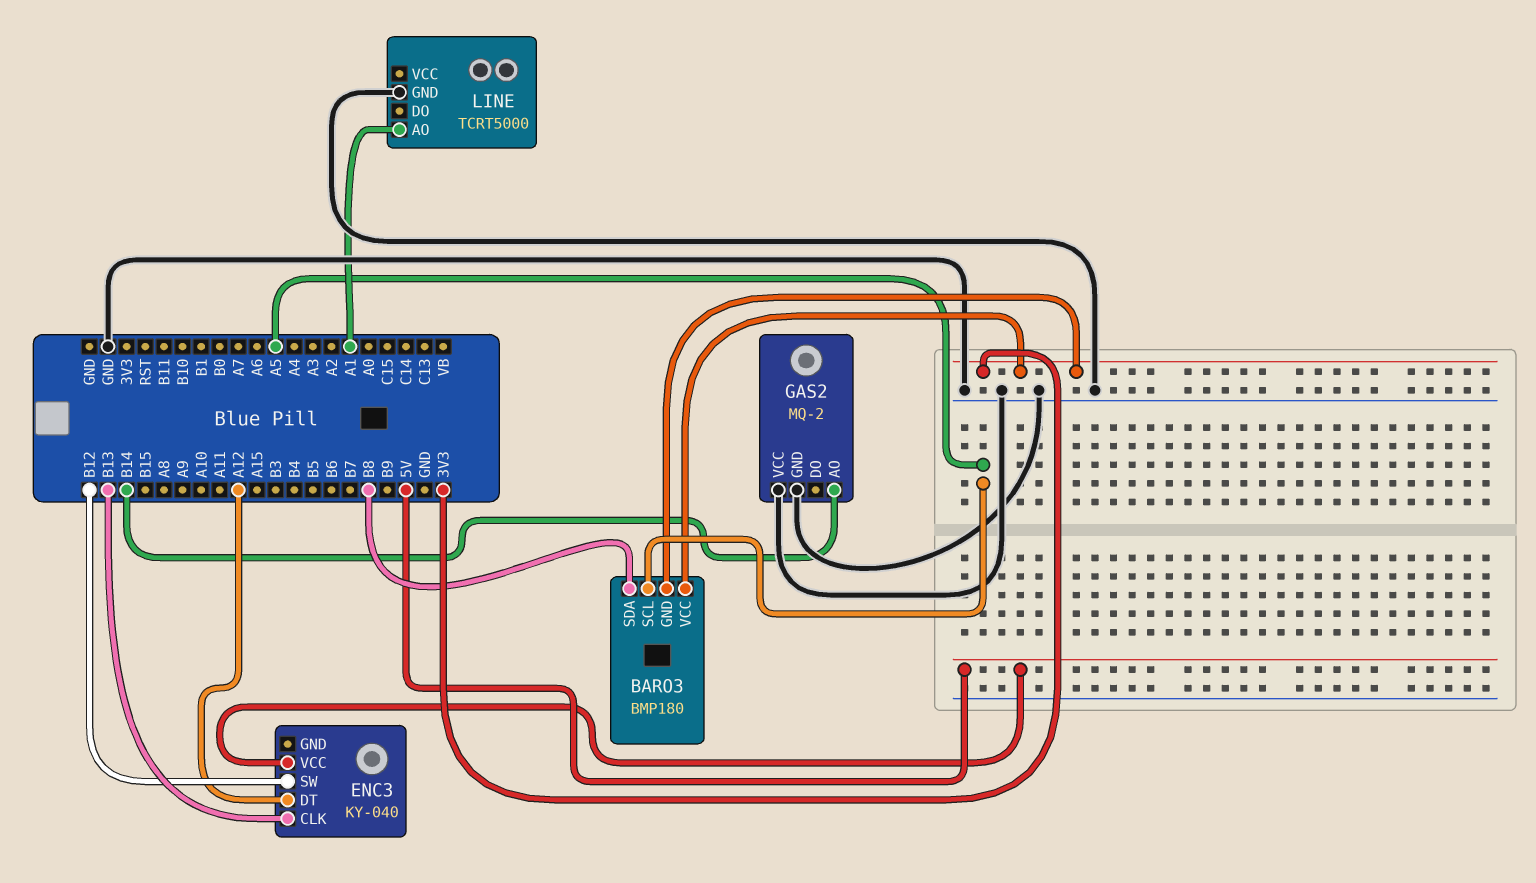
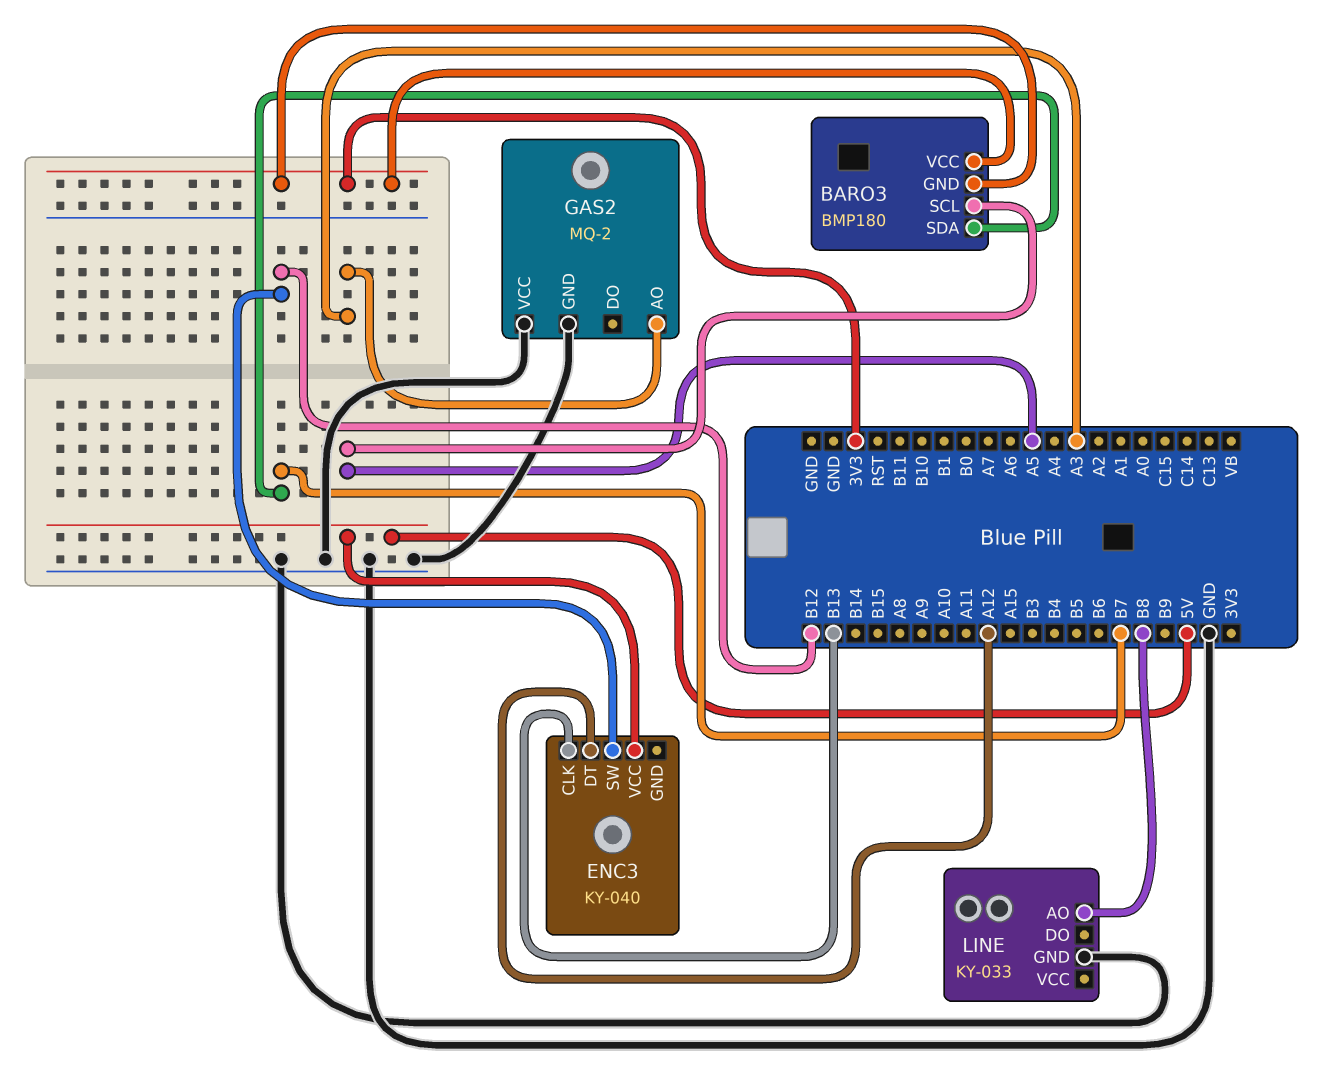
BARO3 pin SDA: B8 -> B7
GAS2 pin AO: B14 -> A3
LINE: TCRT5000 -> KY-033
LINE pin AO: A1 -> B8

